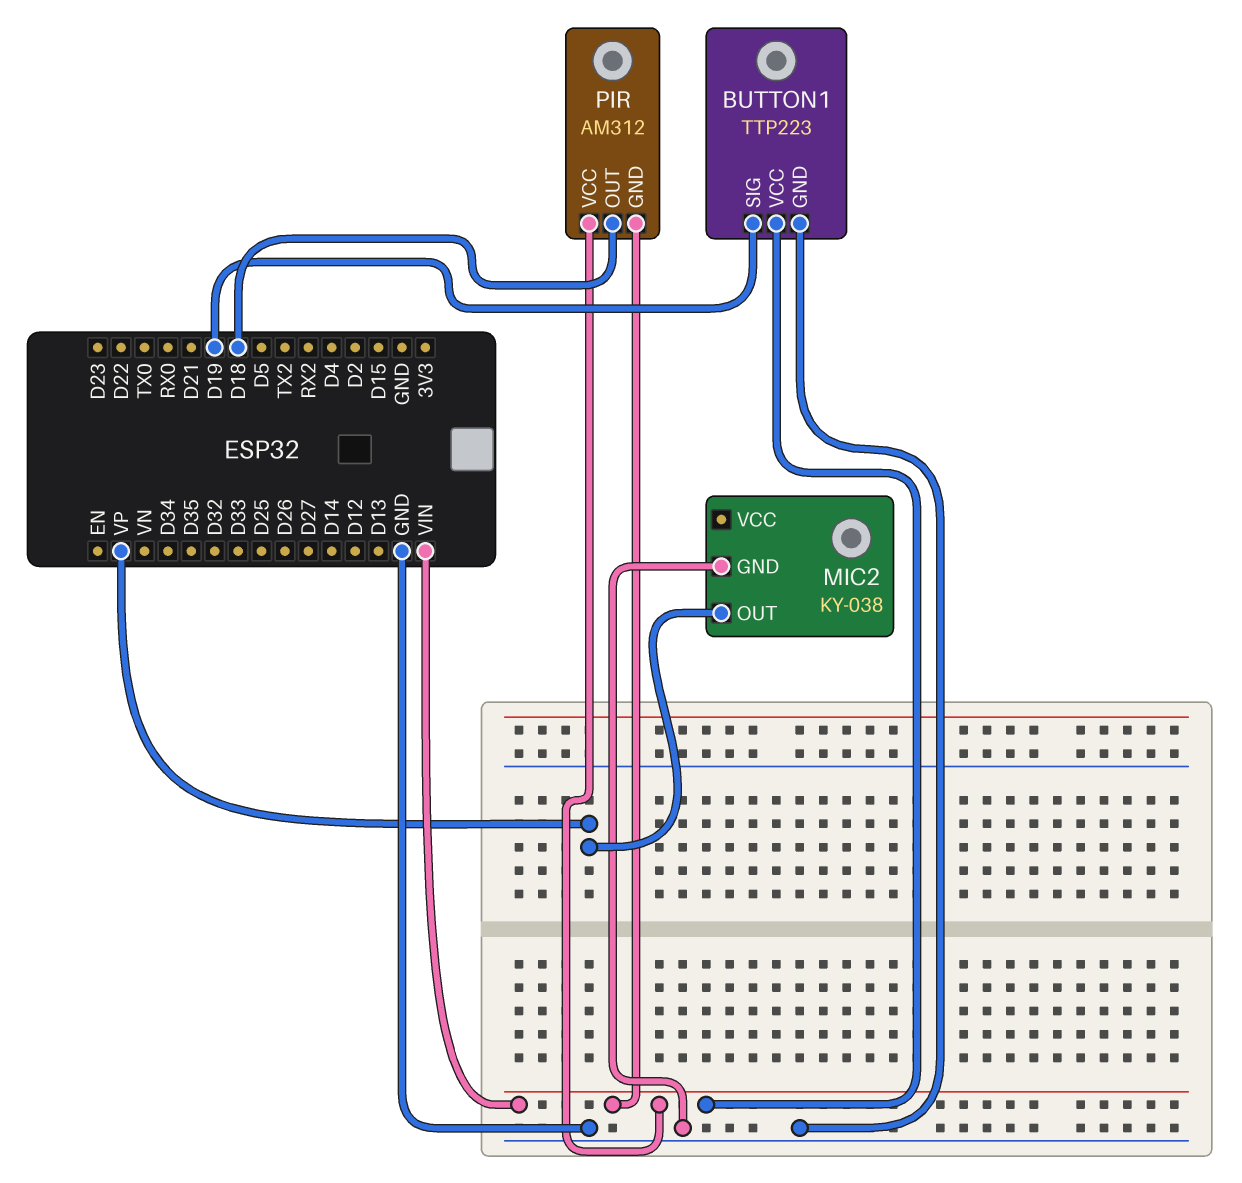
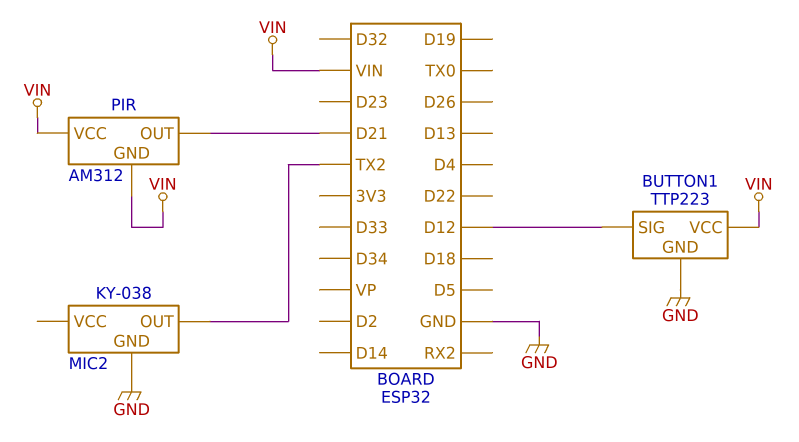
BUTTON1 pin SIG: D19 -> D12
MIC2 pin OUT: VP -> TX2
PIR pin OUT: D18 -> D21

